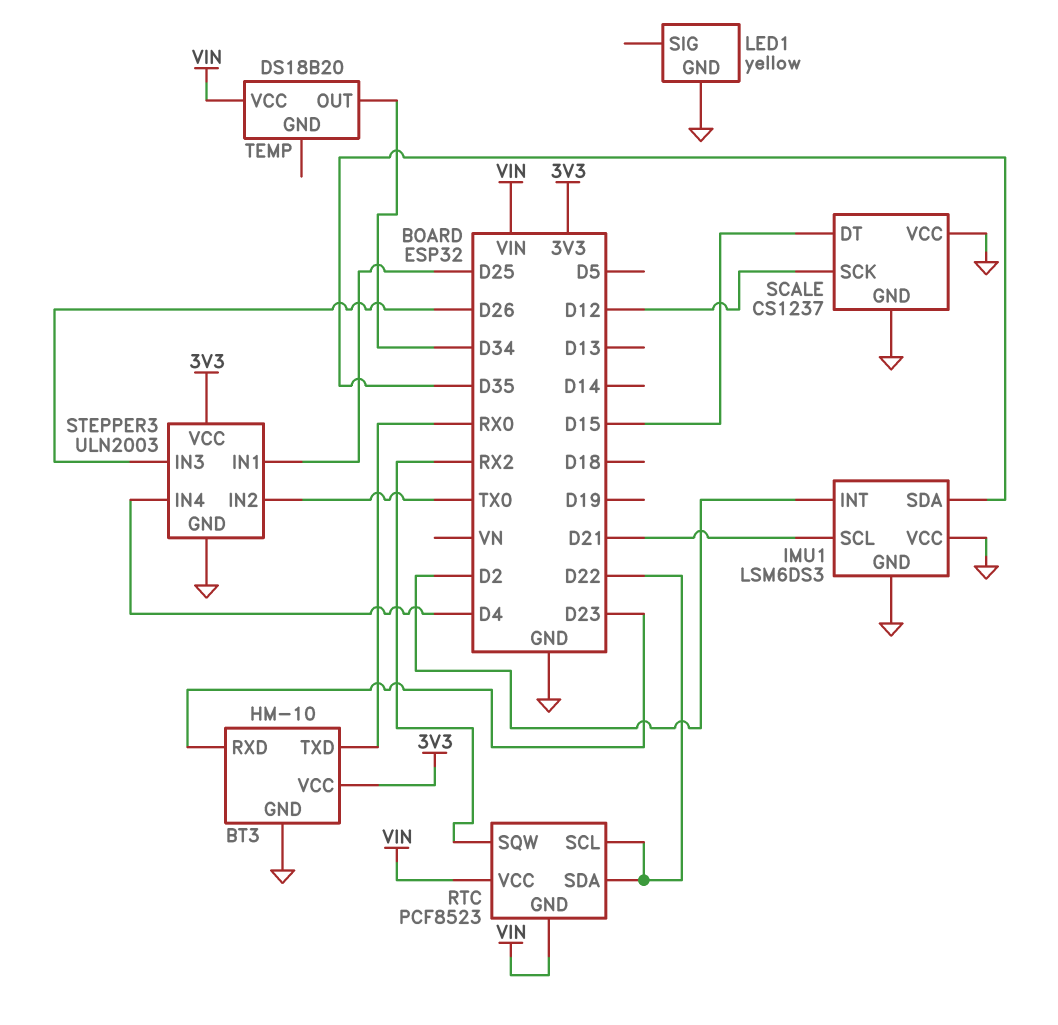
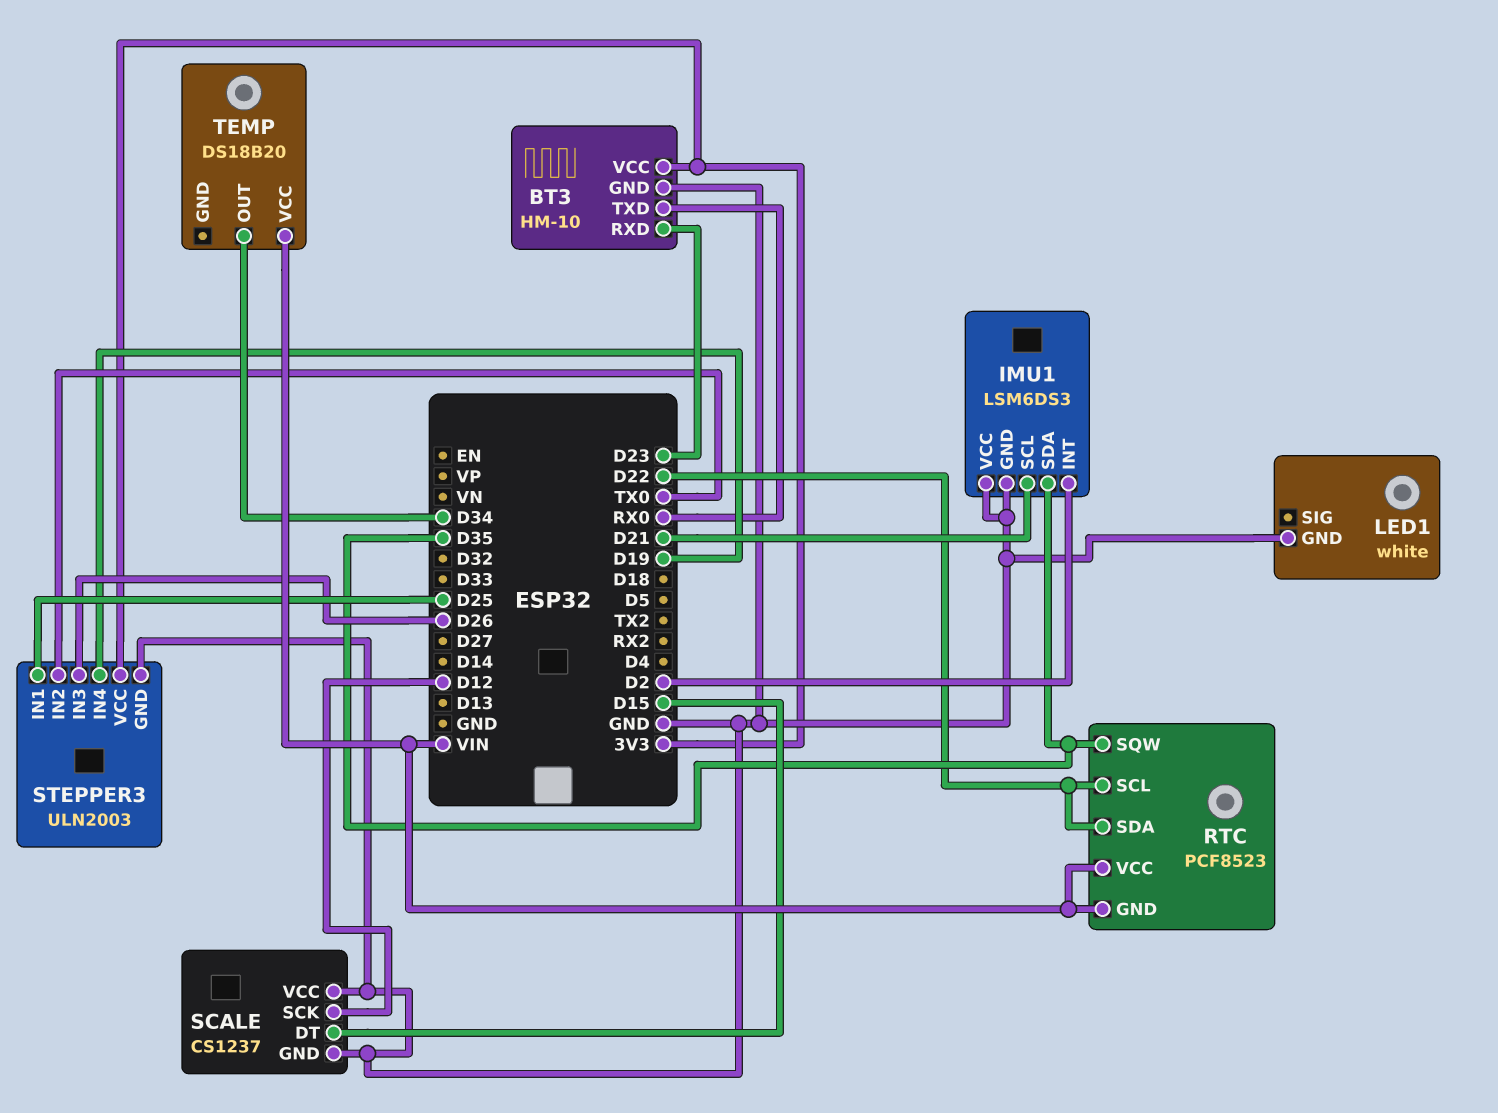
LED1: yellow -> white
RTC pin SQW: RX2 -> D35
STEPPER3 pin IN4: D4 -> D19

